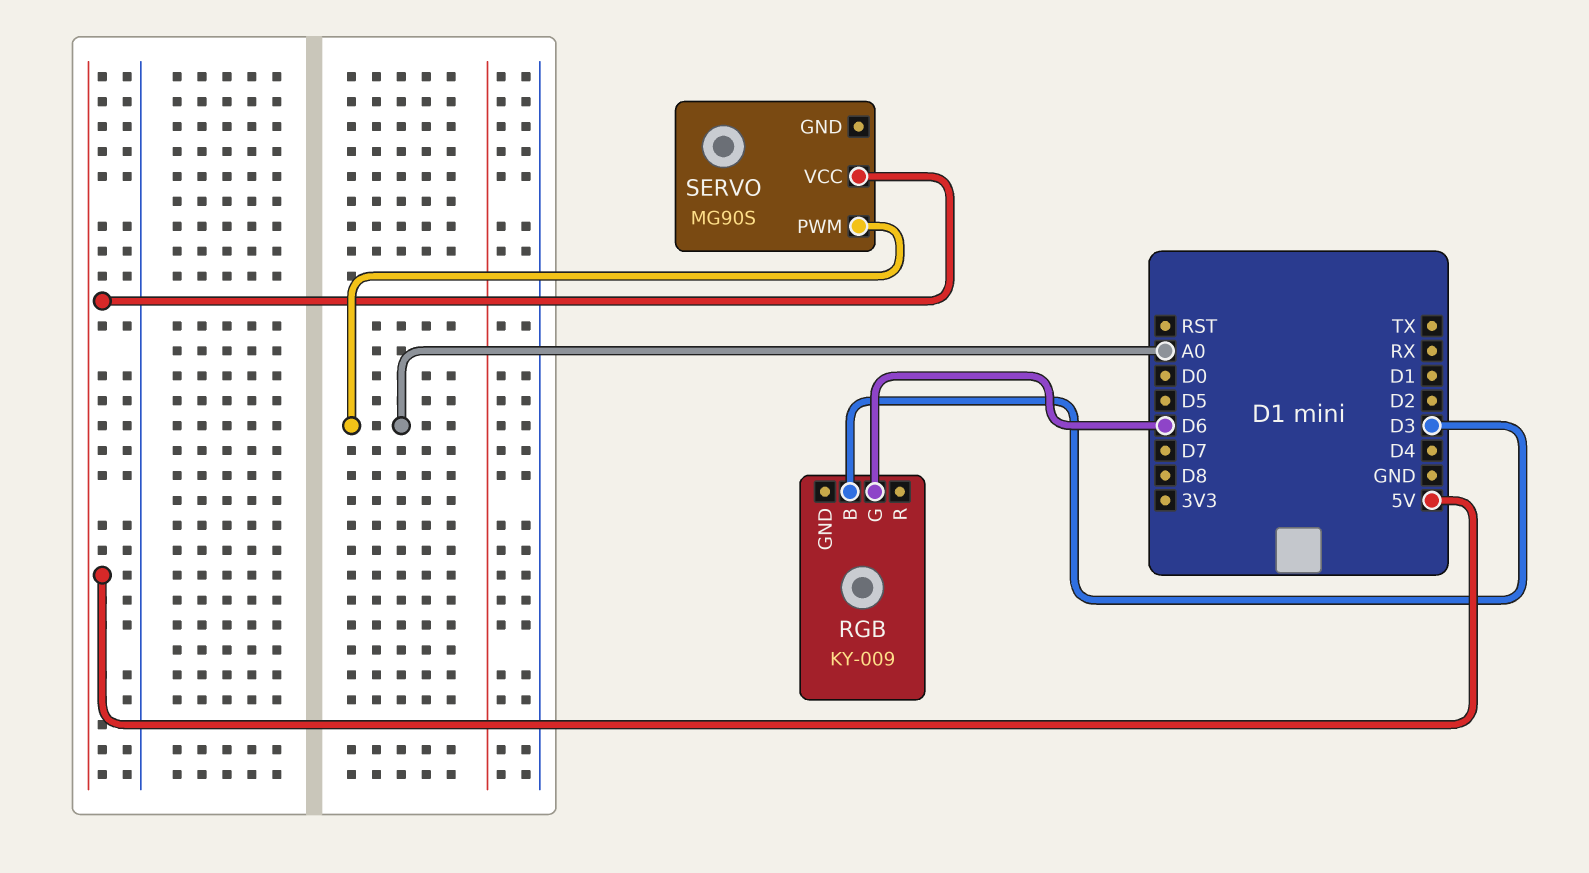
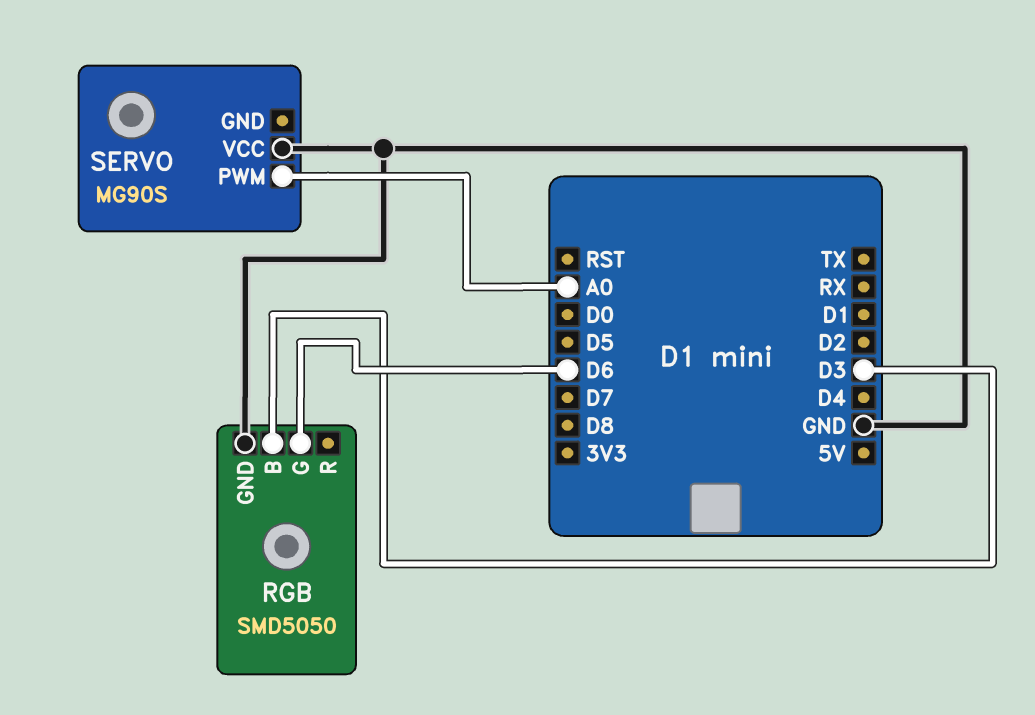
RGB: KY-009 -> SMD5050
RGB pin GND: none -> GND
SERVO pin VCC: 5V -> GND

